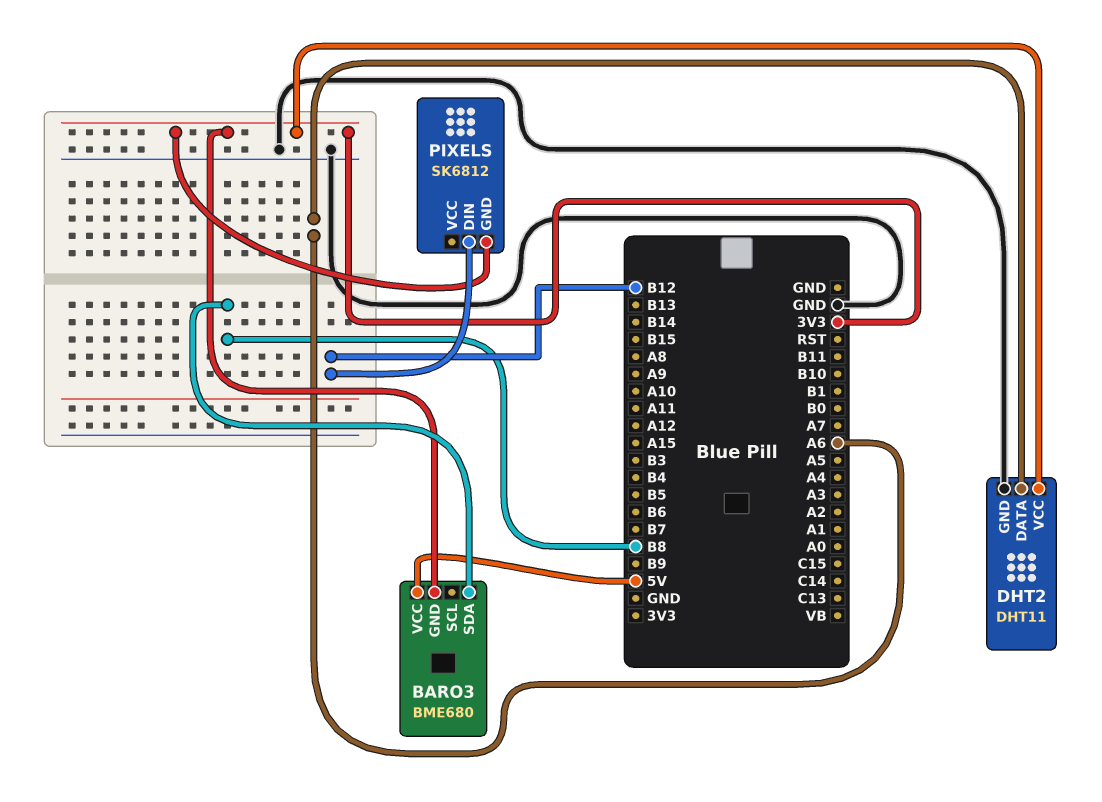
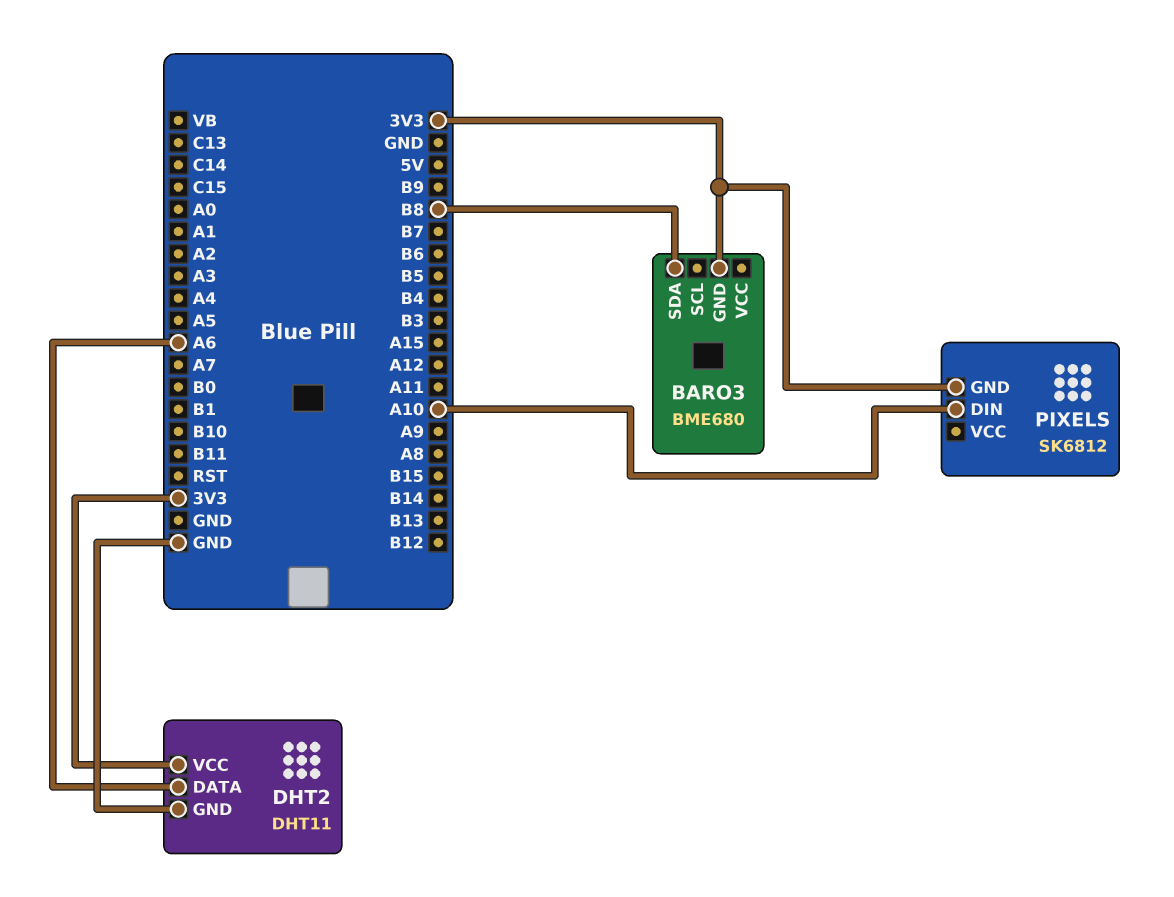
BARO3 pin VCC: 5V -> none
PIXELS pin DIN: B12 -> A10

